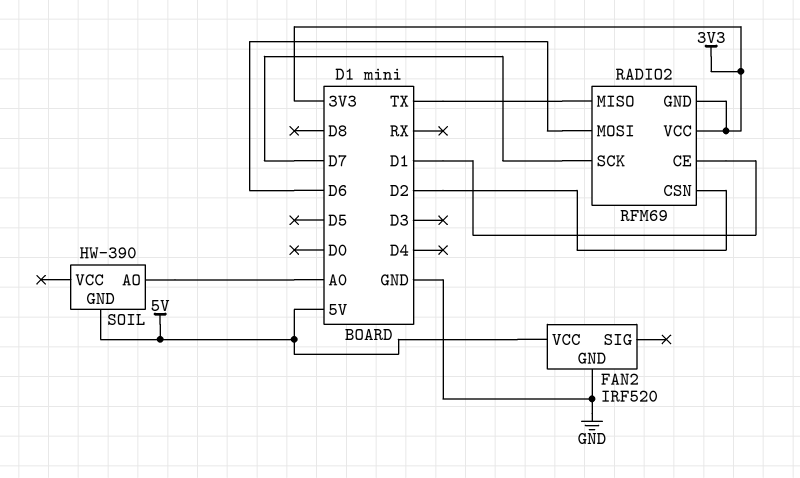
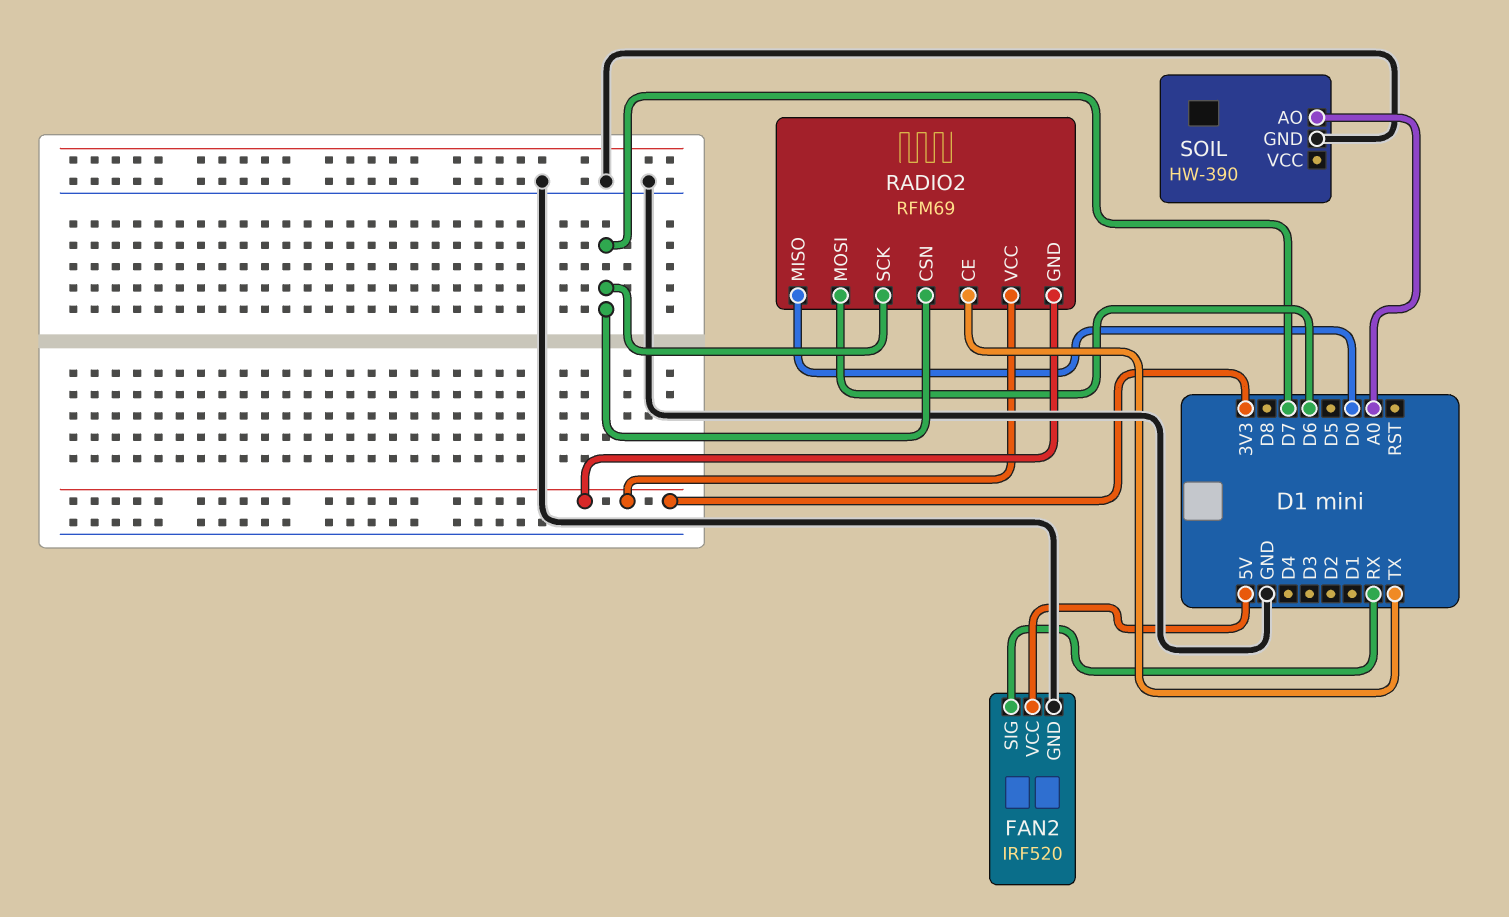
FAN2 pin SIG: none -> RX
RADIO2 pin CE: D1 -> TX
RADIO2 pin CSN: D2 -> D7
RADIO2 pin MISO: TX -> D0
SOIL pin GND: 5V -> GND

